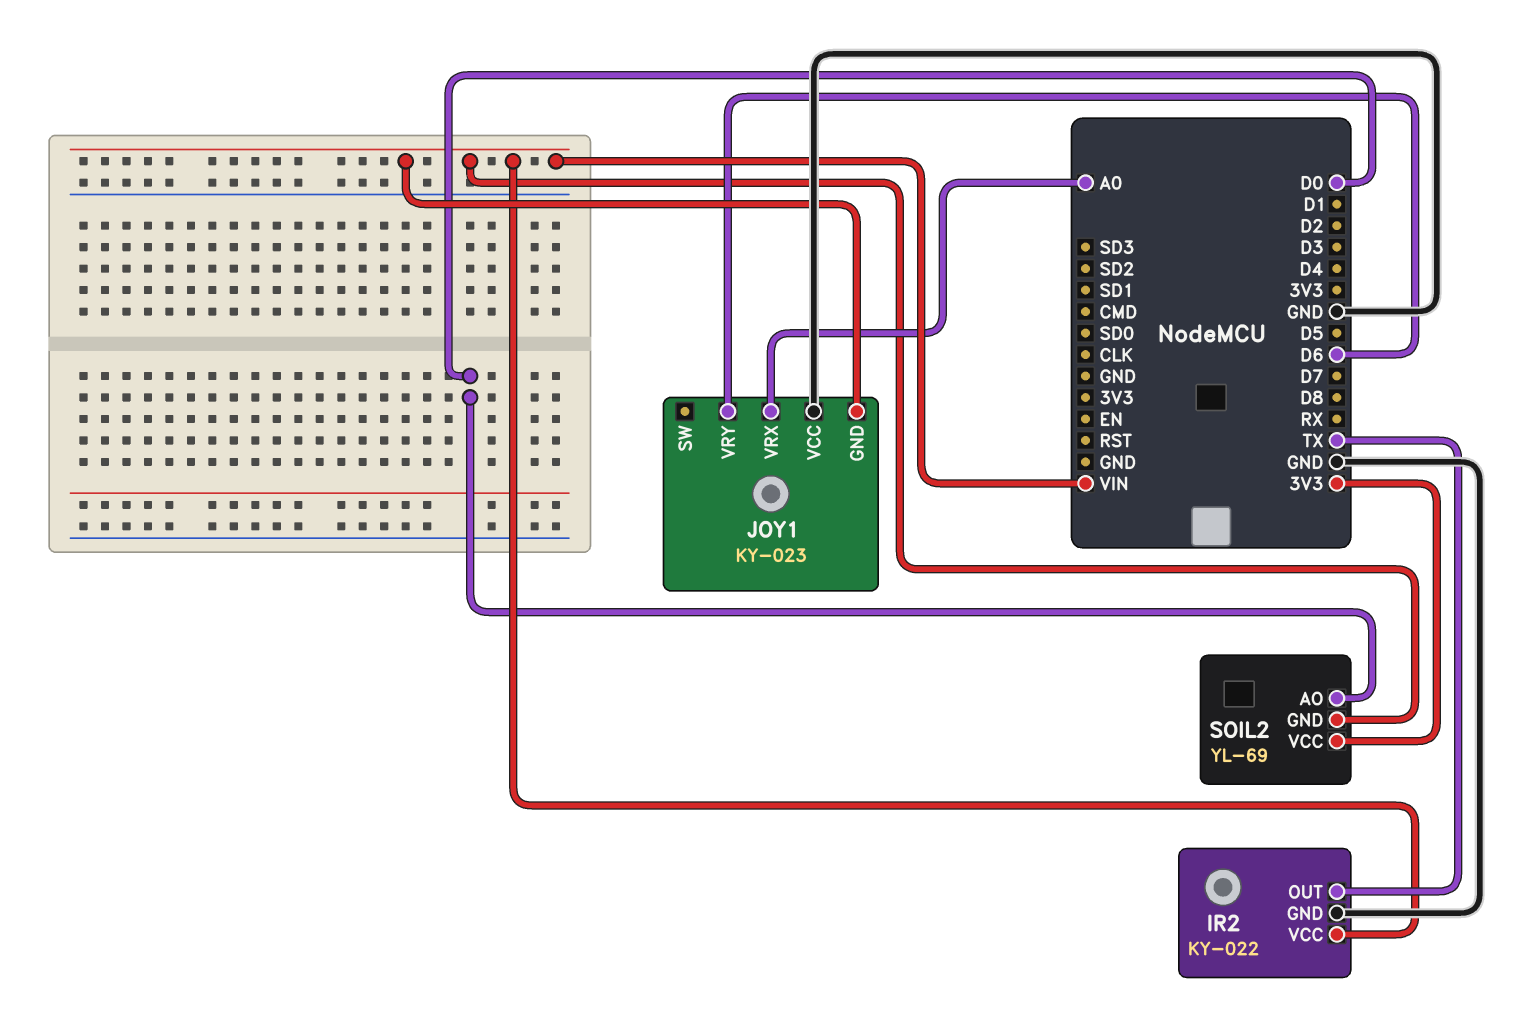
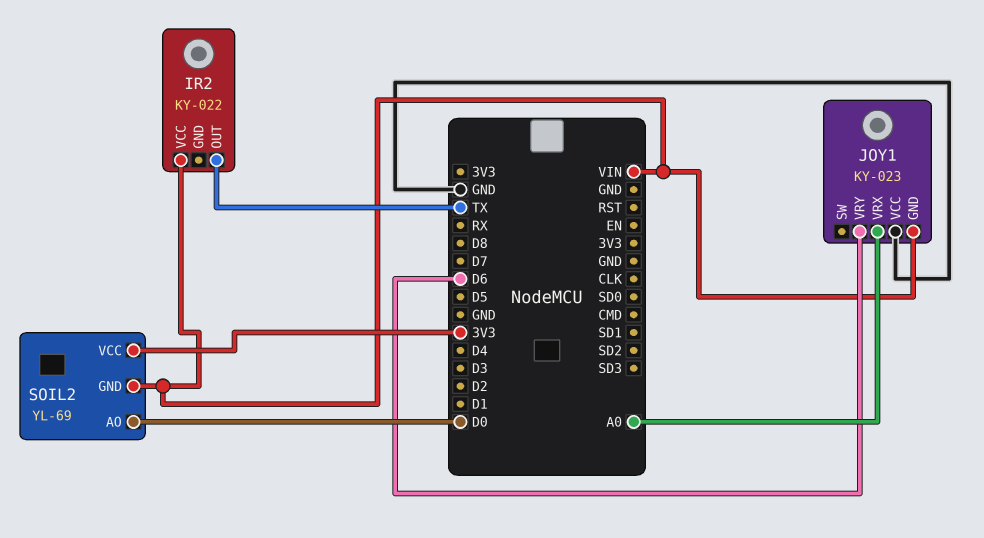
IR2 pin GND: GND -> none

